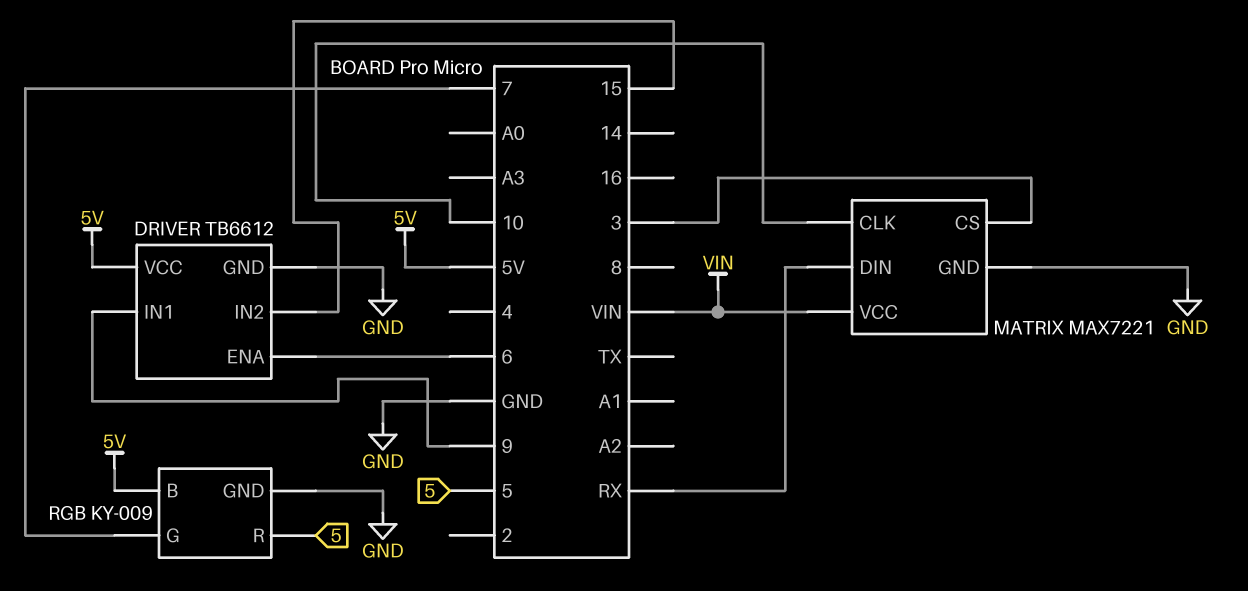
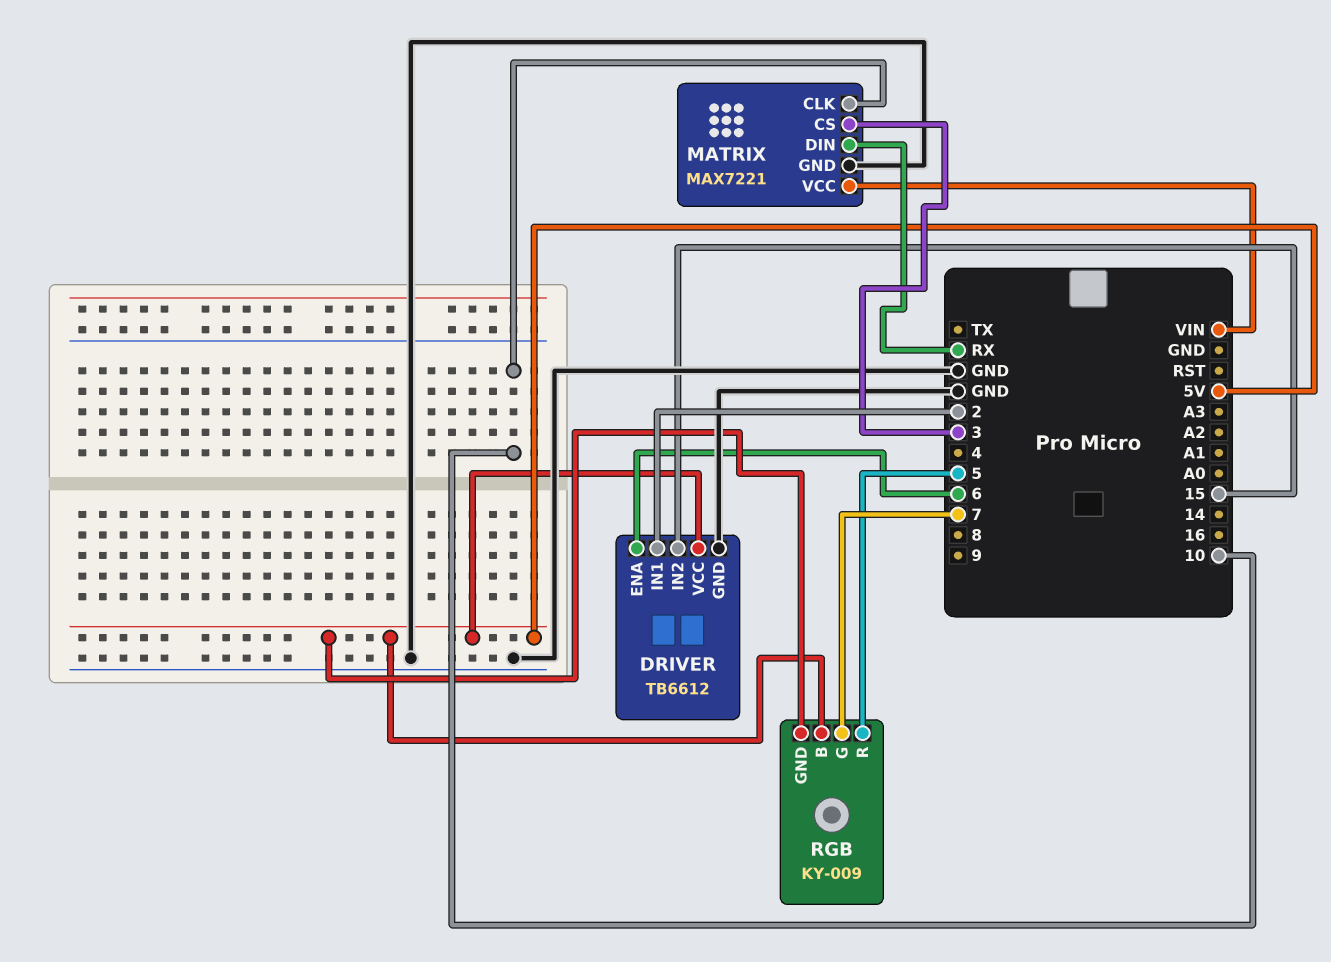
DRIVER pin IN1: 9 -> 2
RGB pin GND: GND -> 5V

